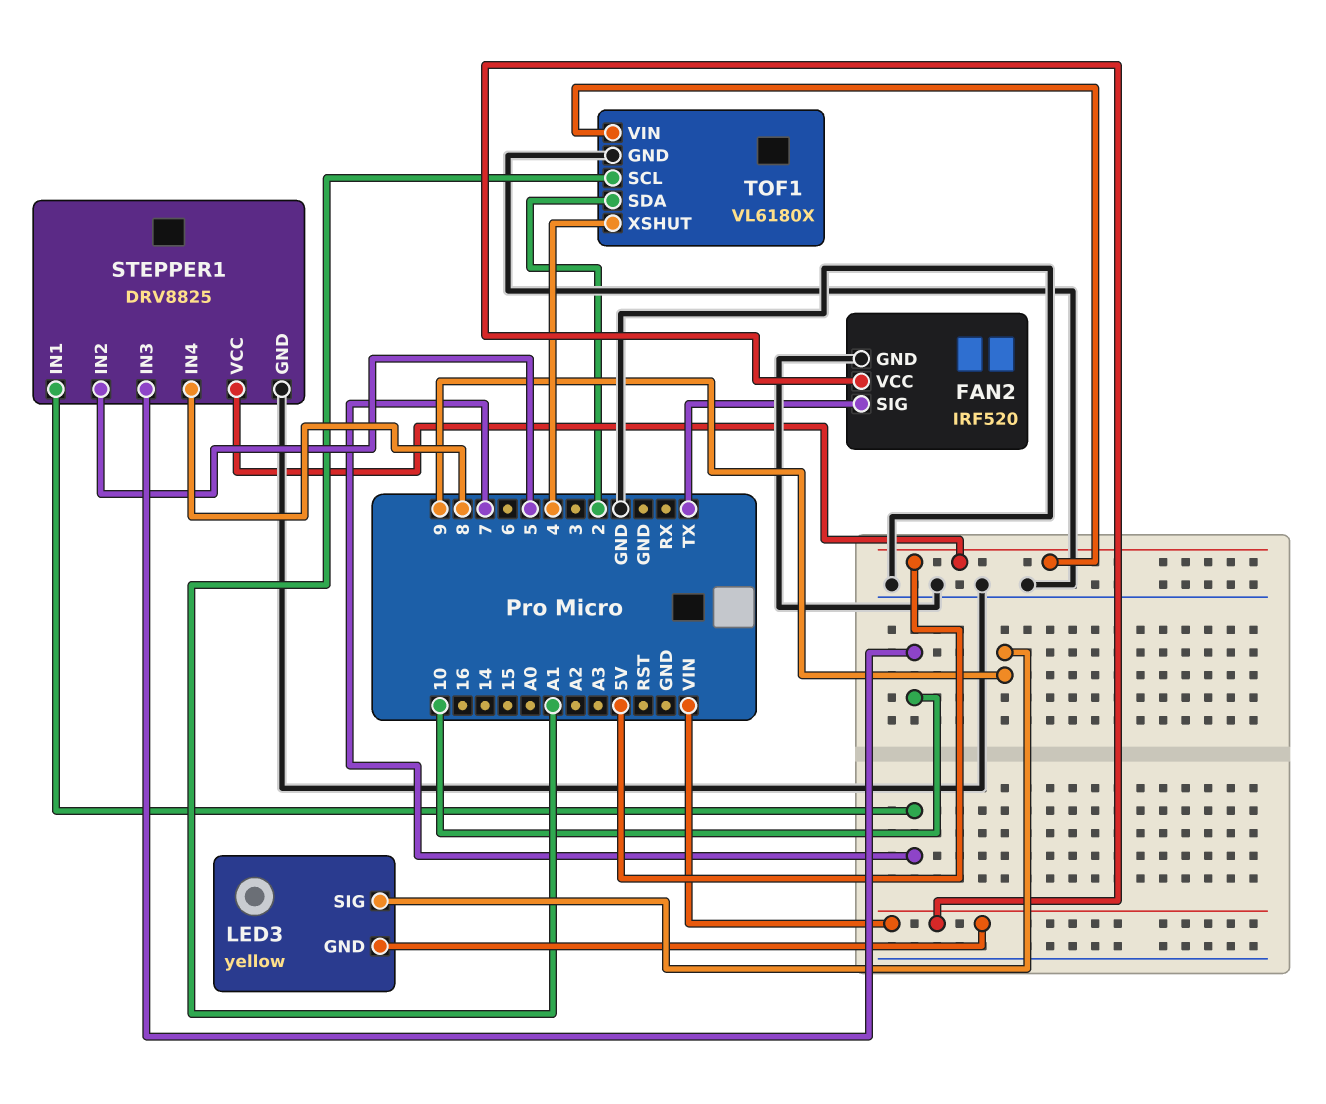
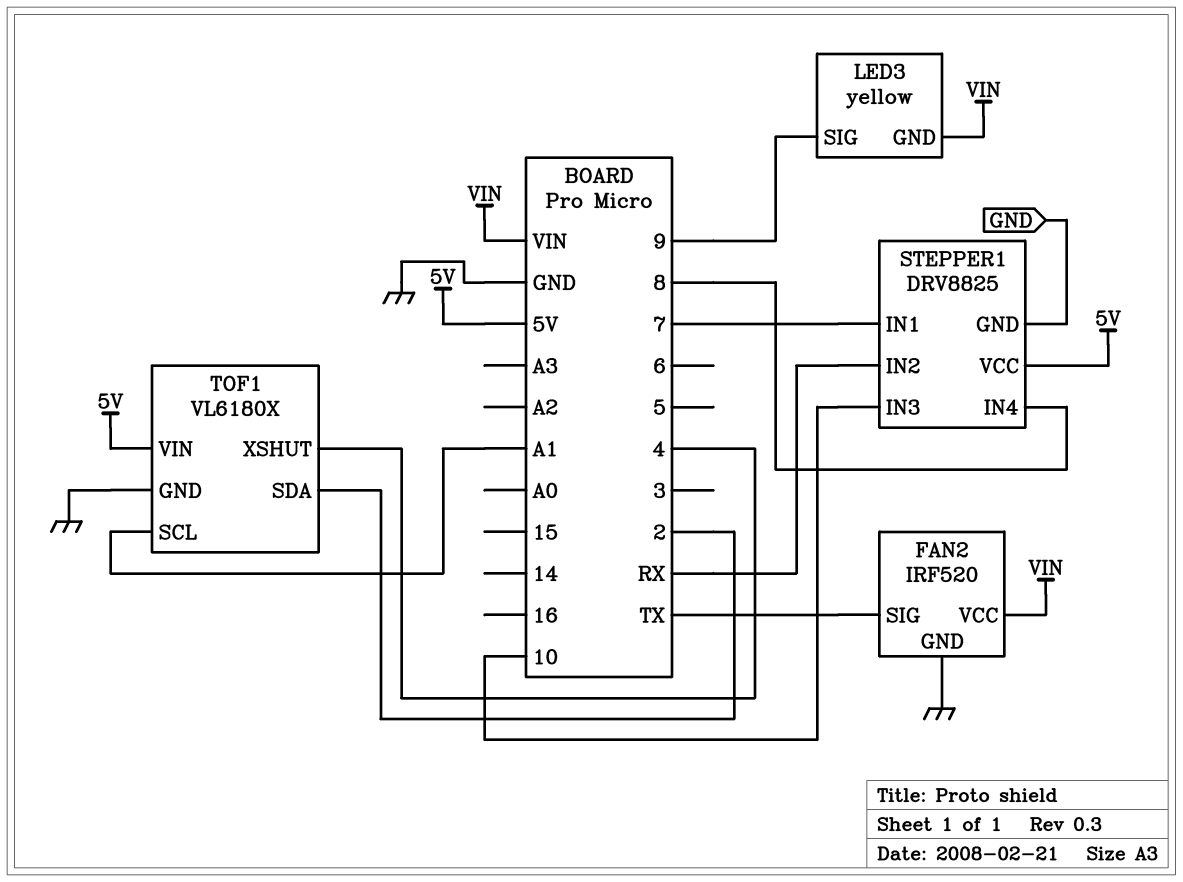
STEPPER1 pin IN2: 5 -> RX

